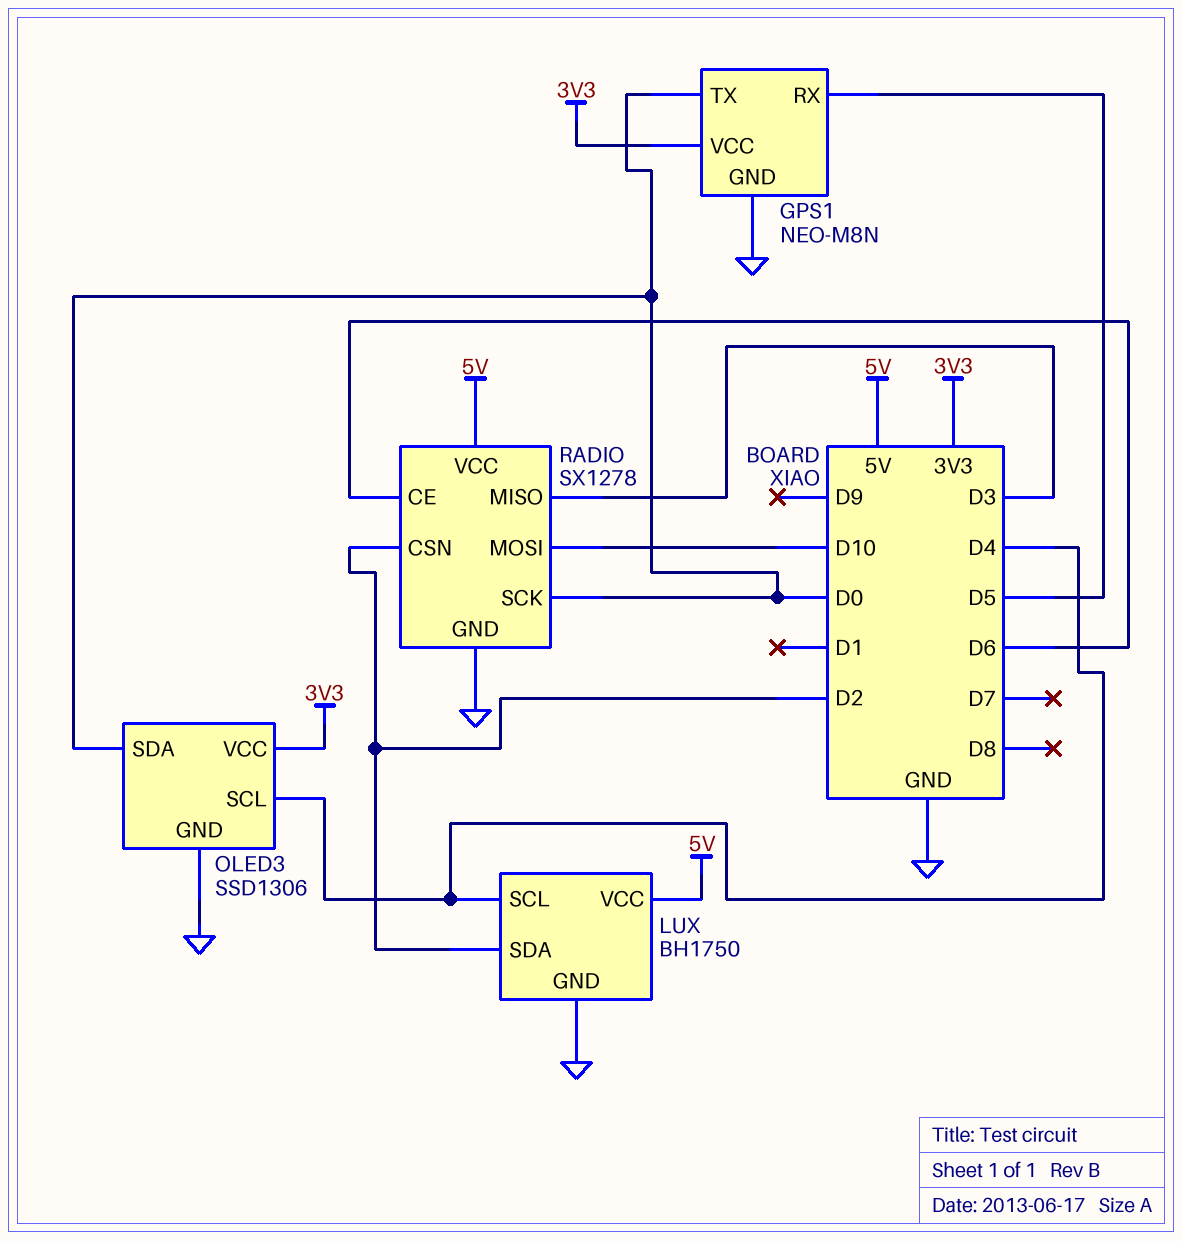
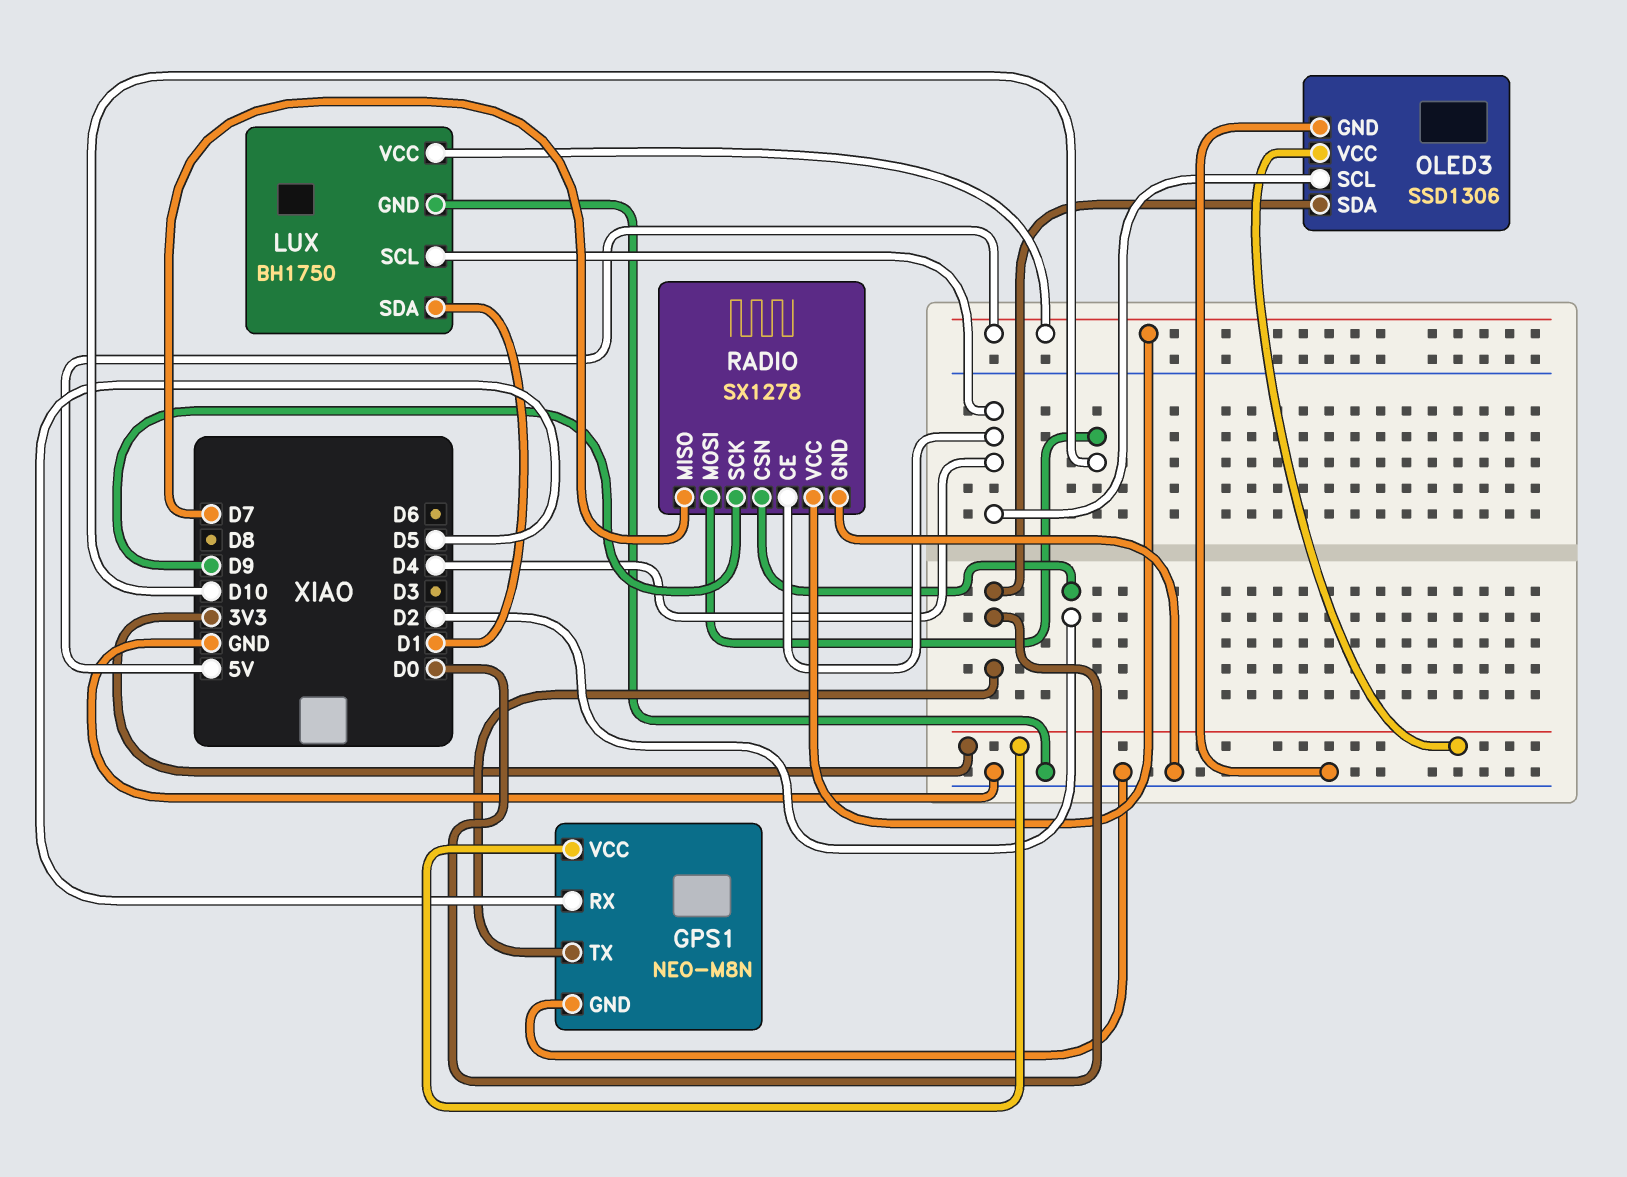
LUX pin SDA: D2 -> D1
RADIO pin CE: D6 -> D4
RADIO pin MISO: D3 -> D7
RADIO pin SCK: D0 -> D9

